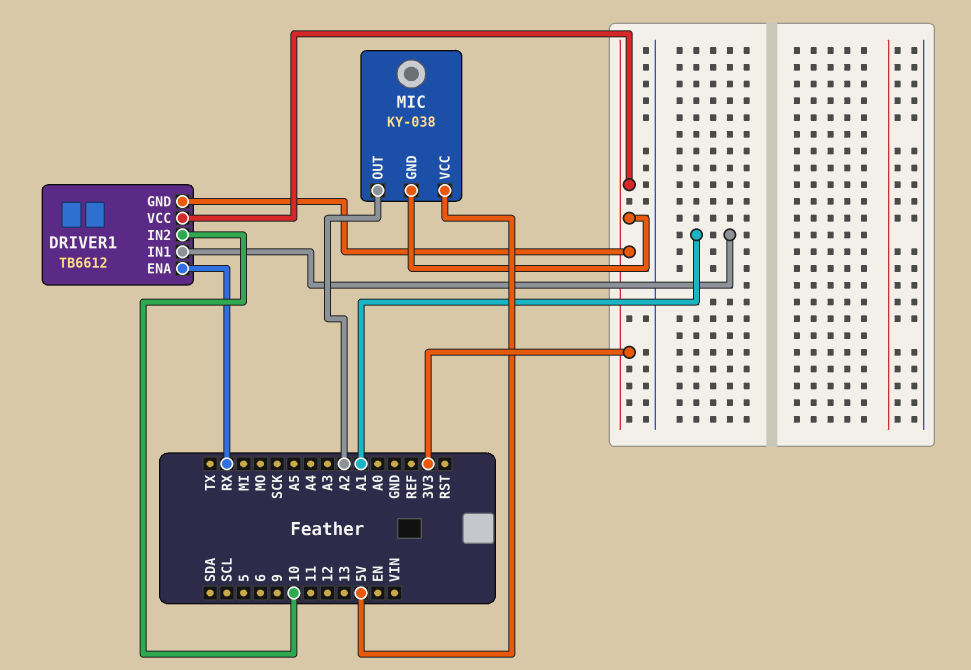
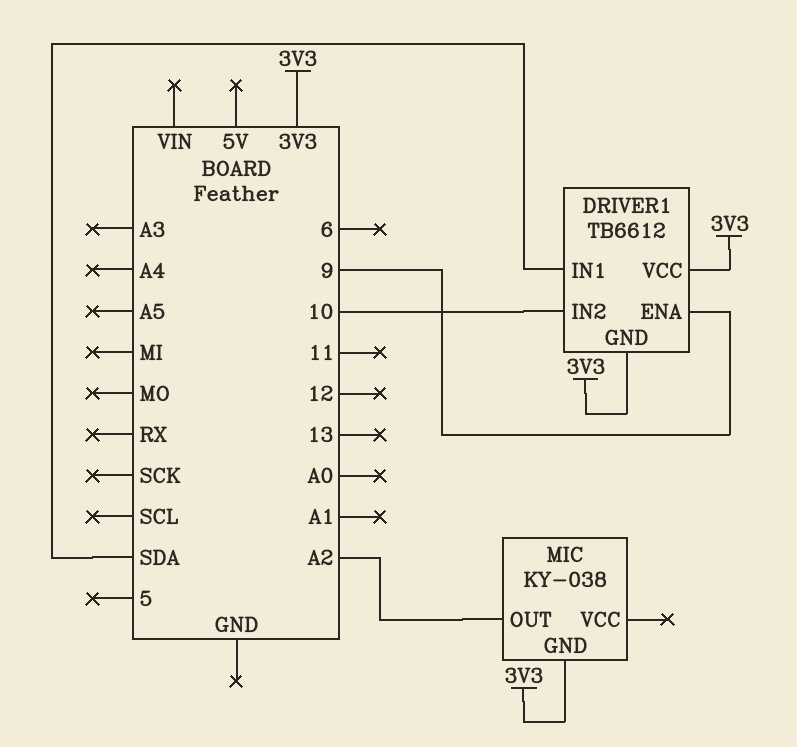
DRIVER1 pin ENA: RX -> 9
DRIVER1 pin IN1: A1 -> SDA
MIC pin VCC: 5V -> none

